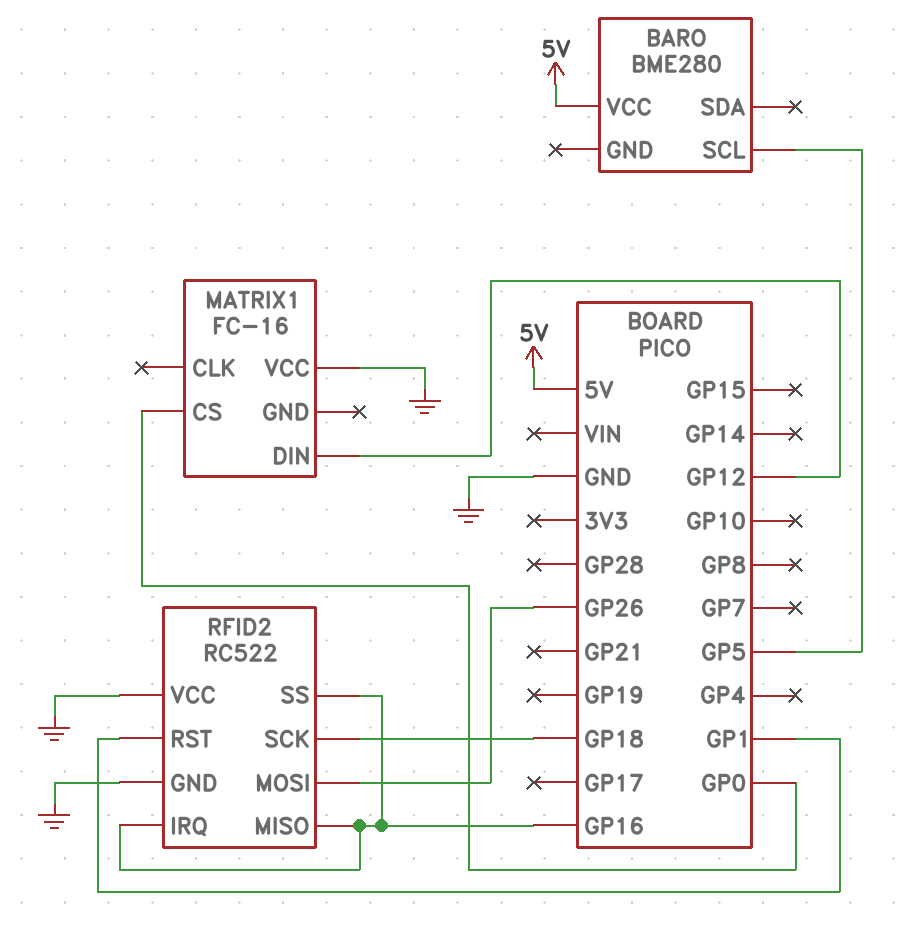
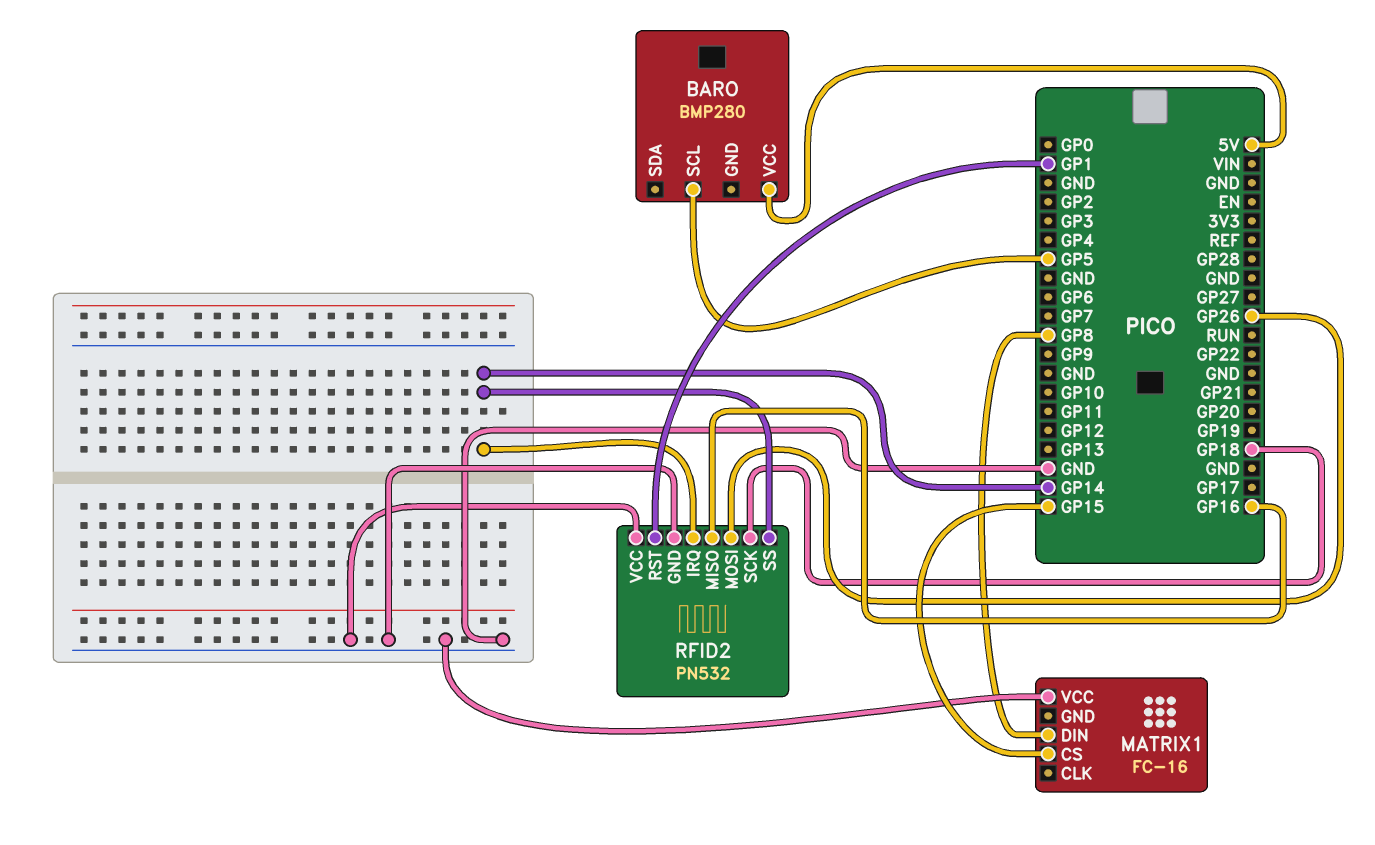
BARO: BME280 -> BMP280
MATRIX1 pin CS: GP0 -> GP15
MATRIX1 pin DIN: GP12 -> GP8
RFID2: RC522 -> PN532
RFID2 pin IRQ: GP16 -> GP14
RFID2 pin SS: GP16 -> GP14

